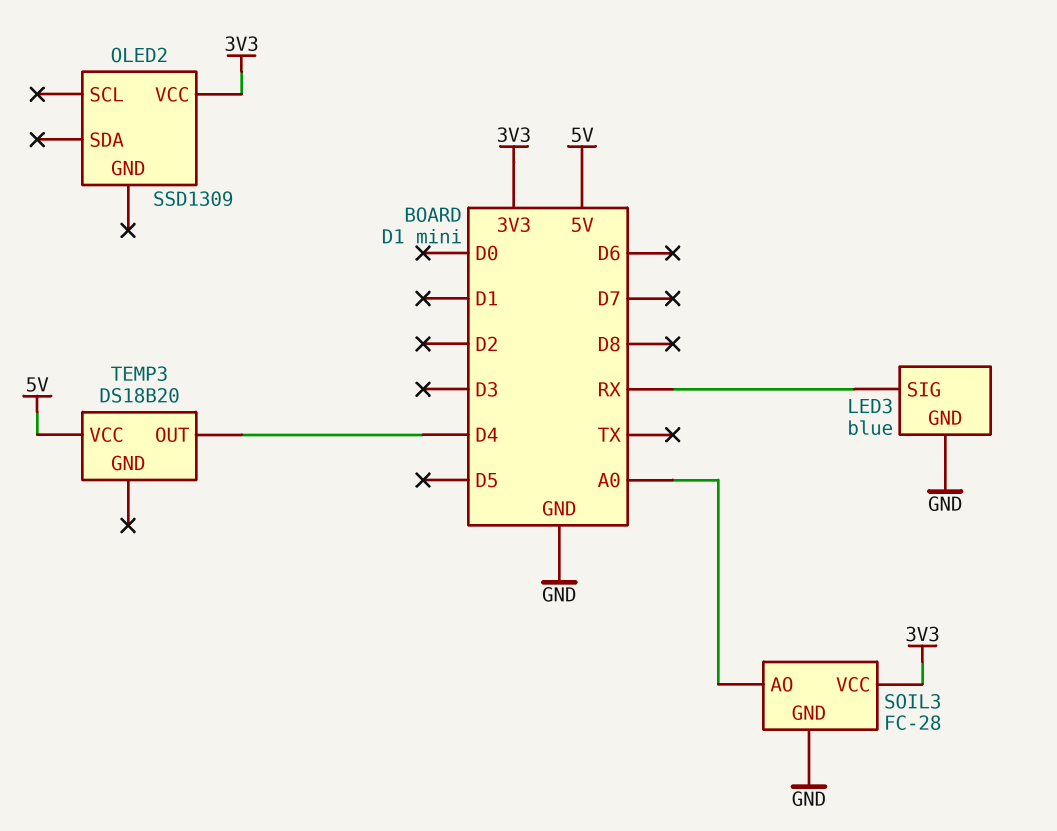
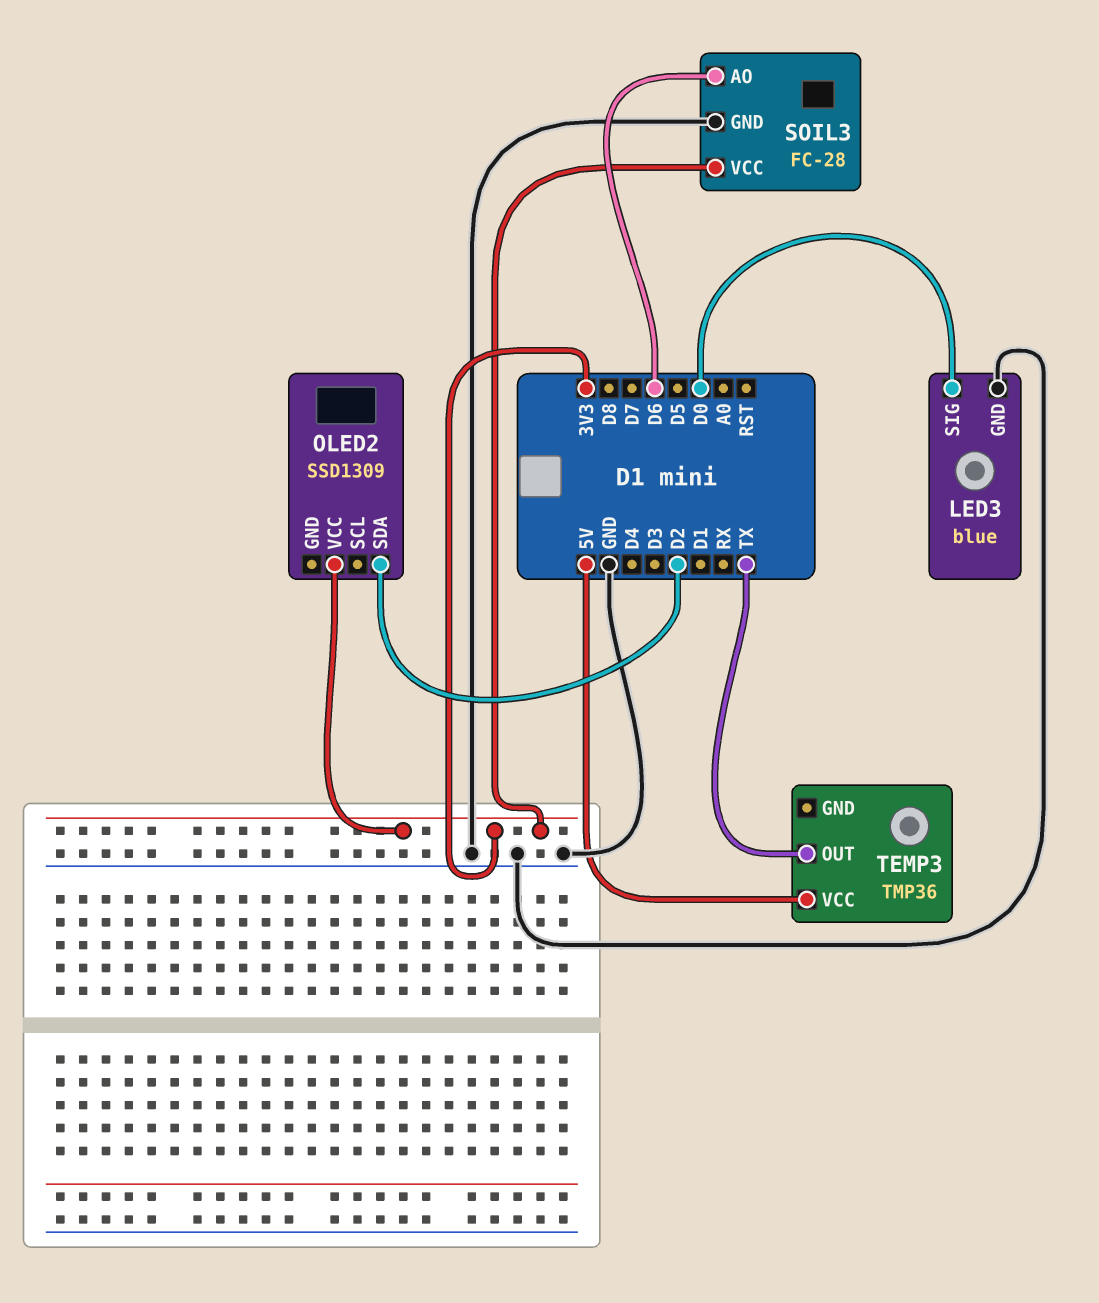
LED3 pin SIG: RX -> D0
OLED2 pin SDA: none -> D2
SOIL3 pin AO: A0 -> D6
TEMP3: DS18B20 -> TMP36
TEMP3 pin OUT: D4 -> TX

